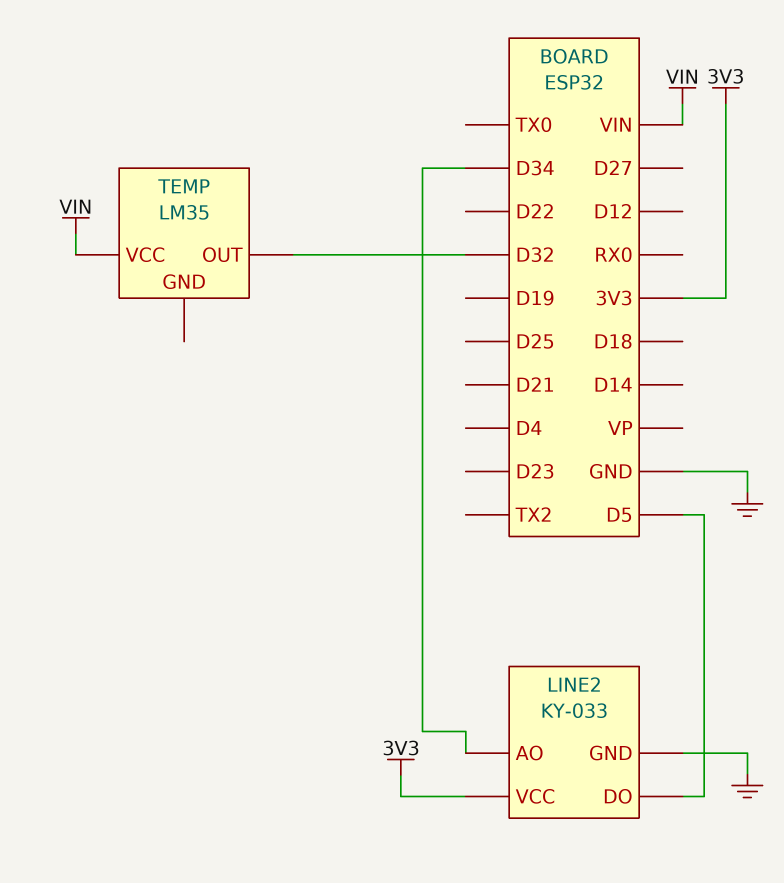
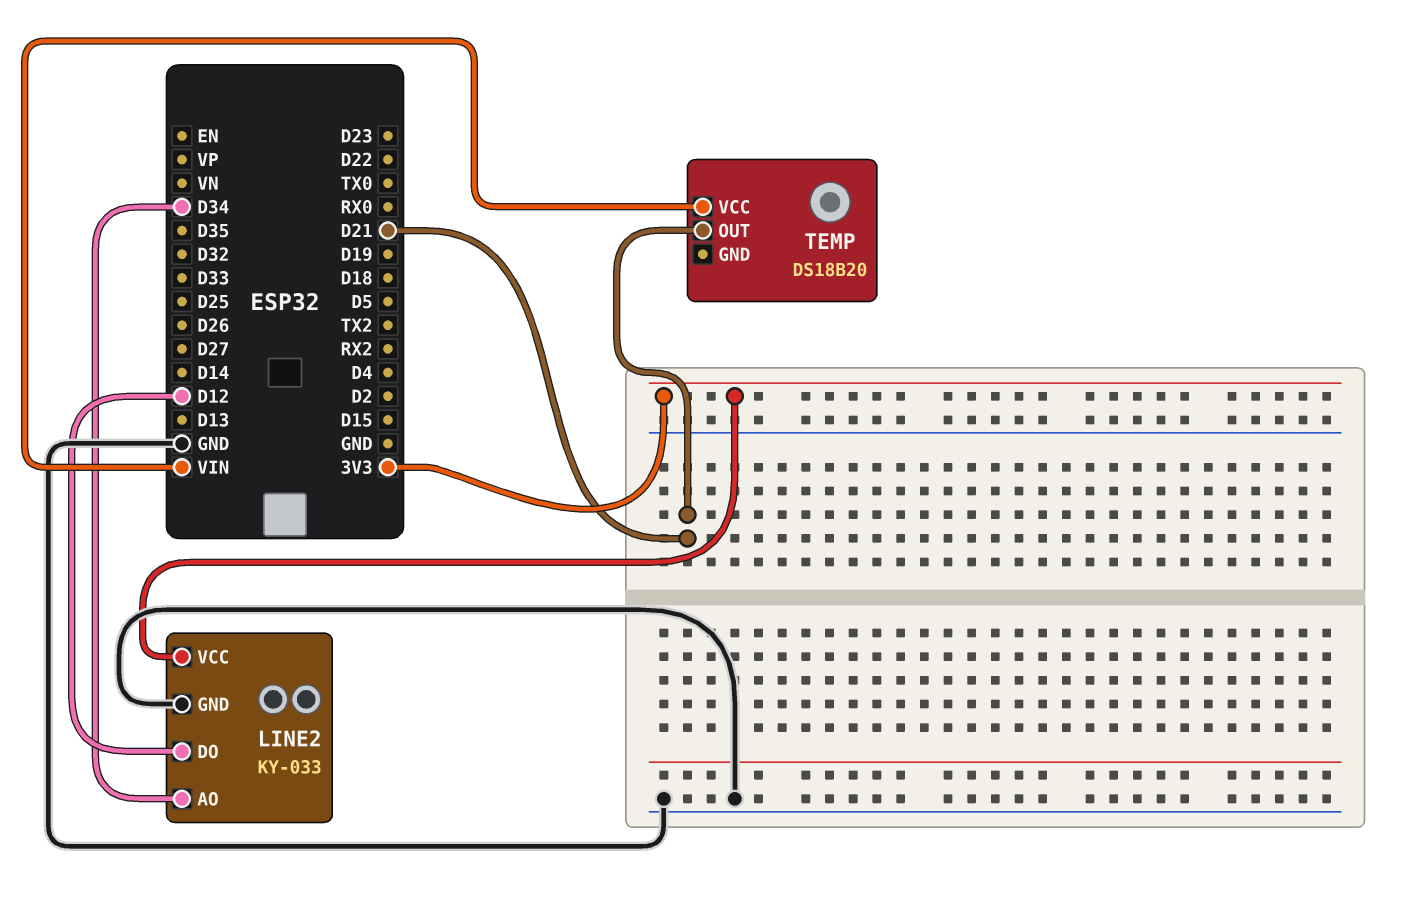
LINE2 pin DO: D5 -> D12
TEMP: LM35 -> DS18B20
TEMP pin OUT: D32 -> D21

